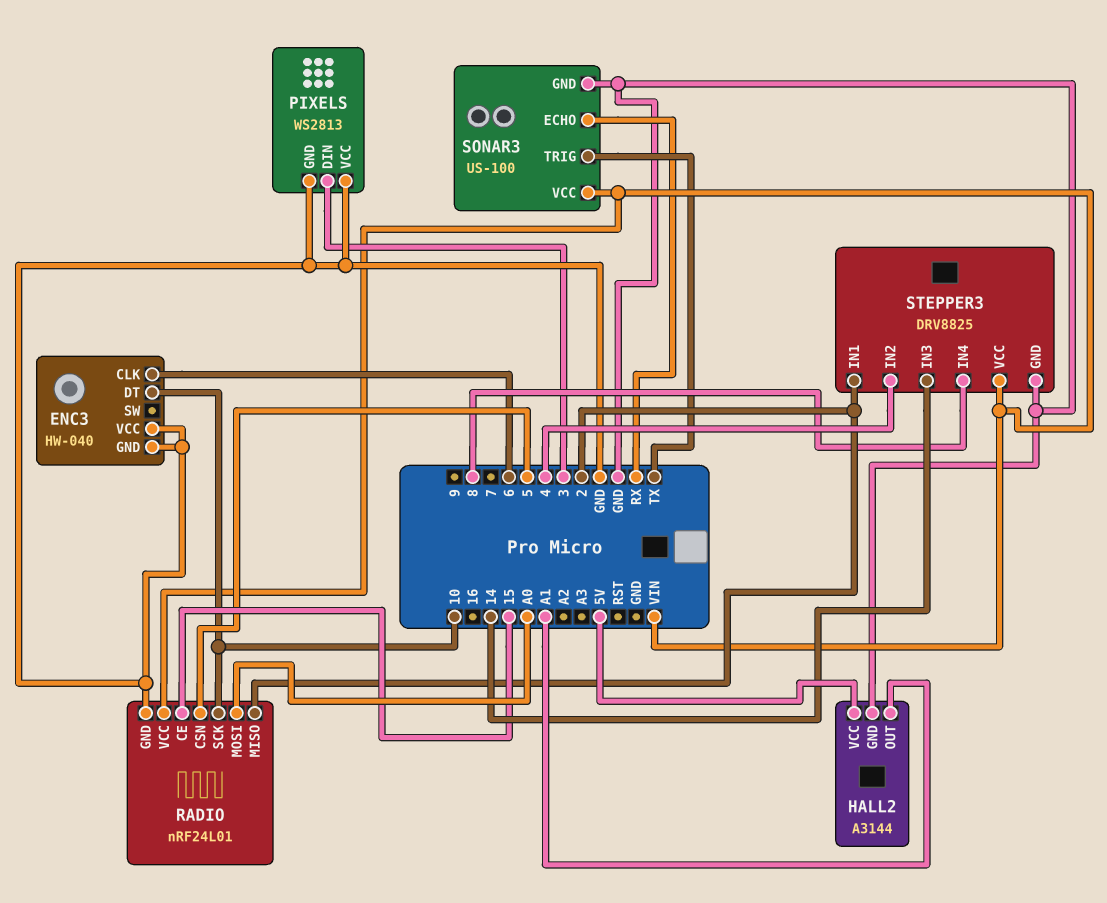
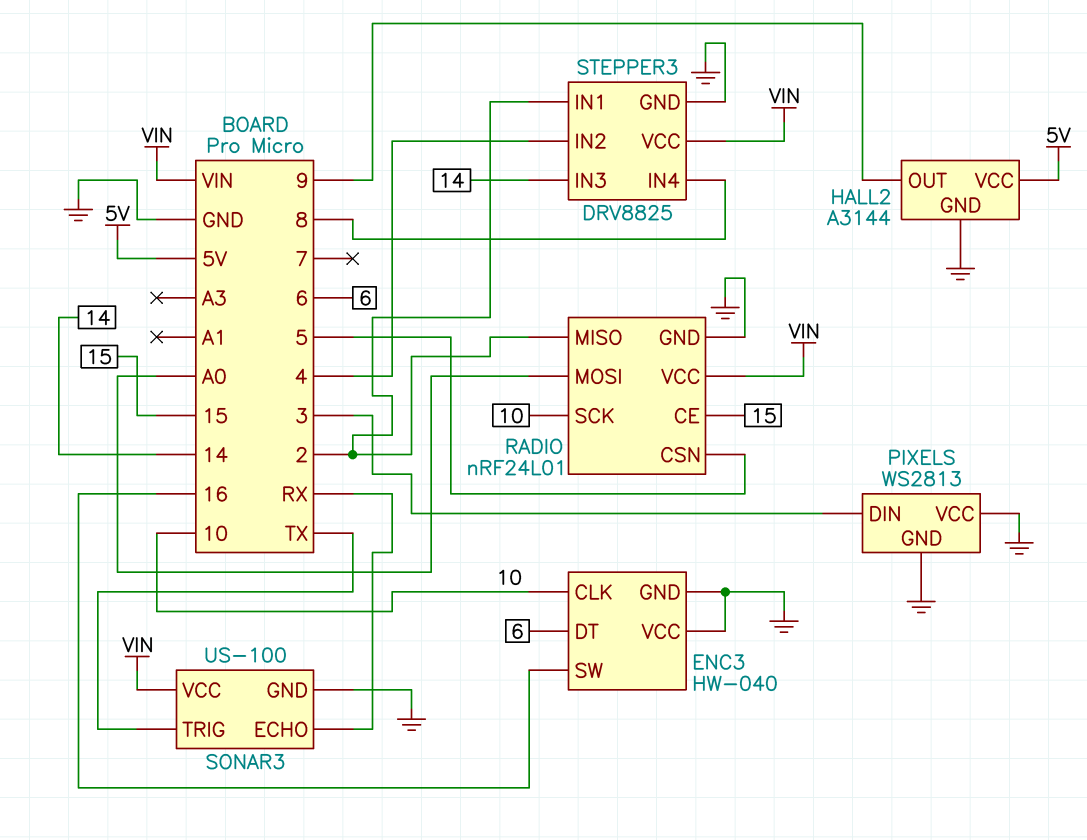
ENC3 pin CLK: 6 -> 10
ENC3 pin DT: 10 -> 6
ENC3 pin SW: none -> 16
HALL2 pin OUT: A1 -> 9

